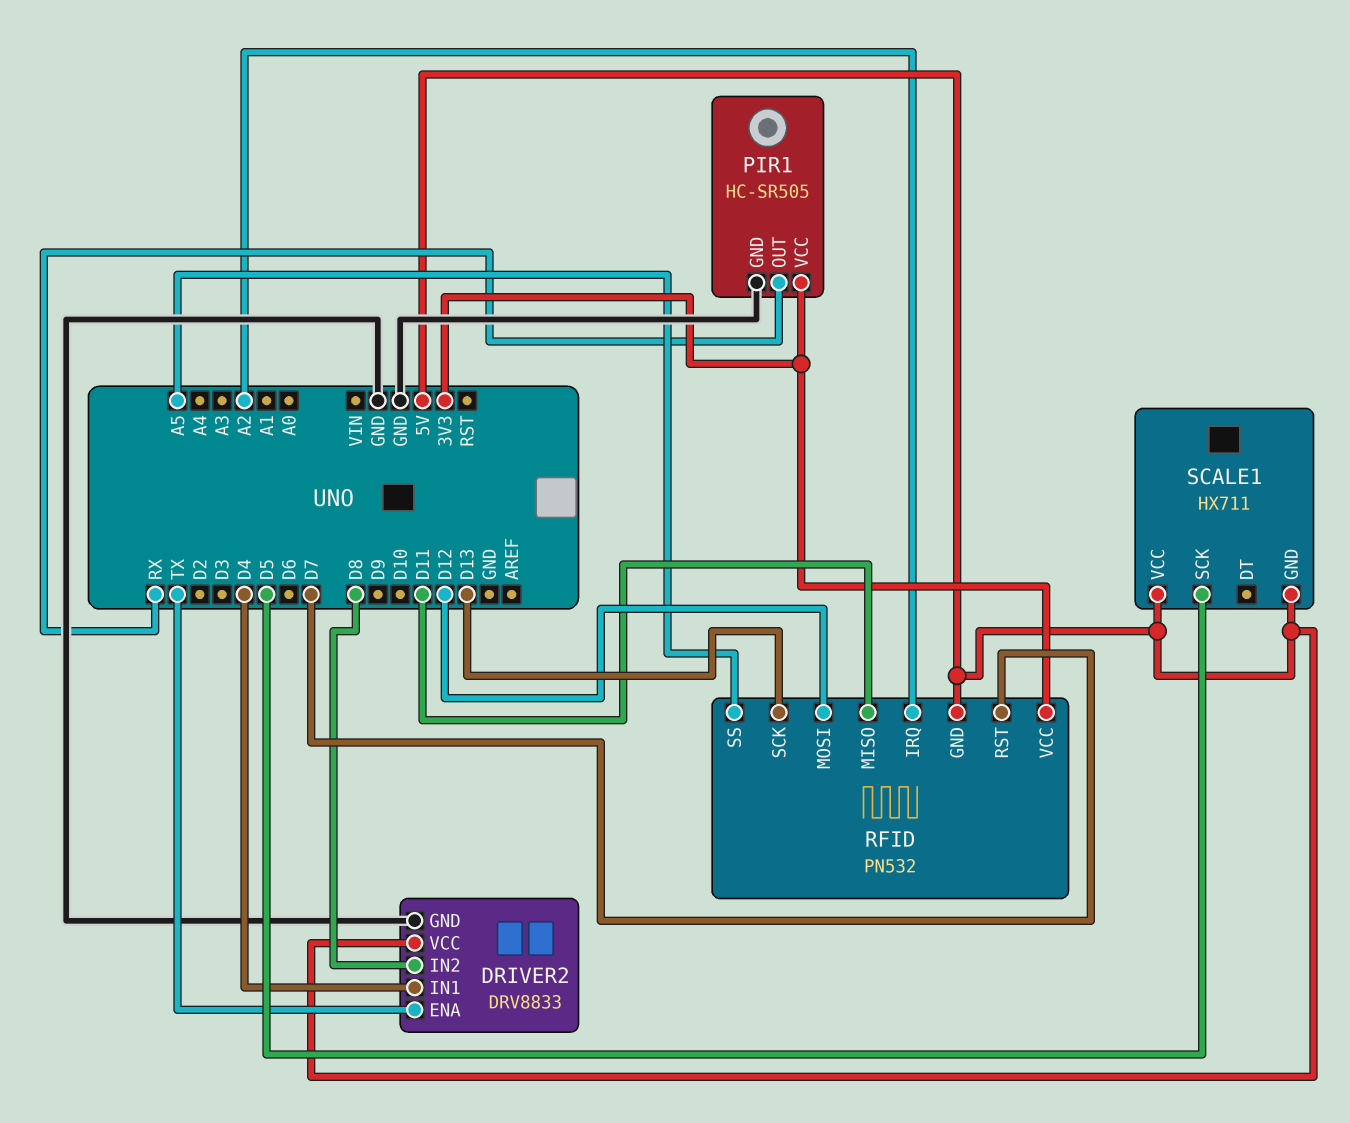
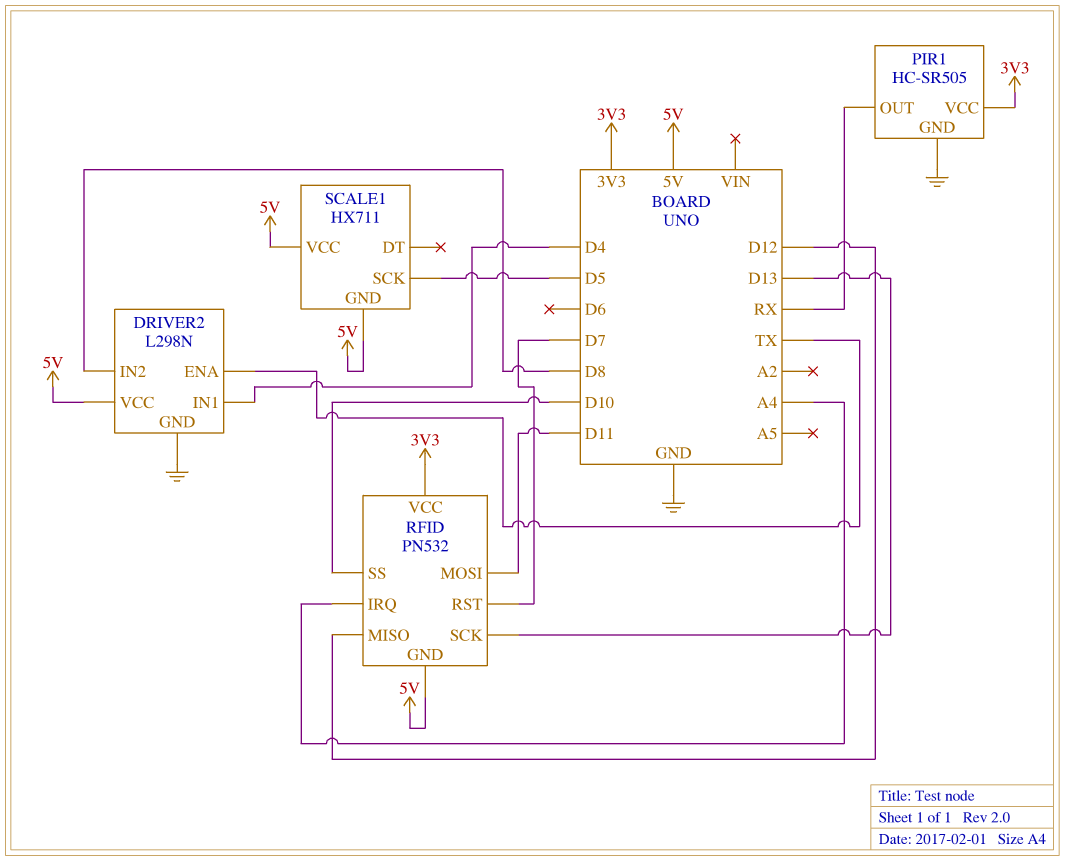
DRIVER2: DRV8833 -> L298N
RFID pin IRQ: A2 -> A4
RFID pin MISO: D11 -> D12
RFID pin MOSI: D12 -> D11
RFID pin SS: A5 -> D10

